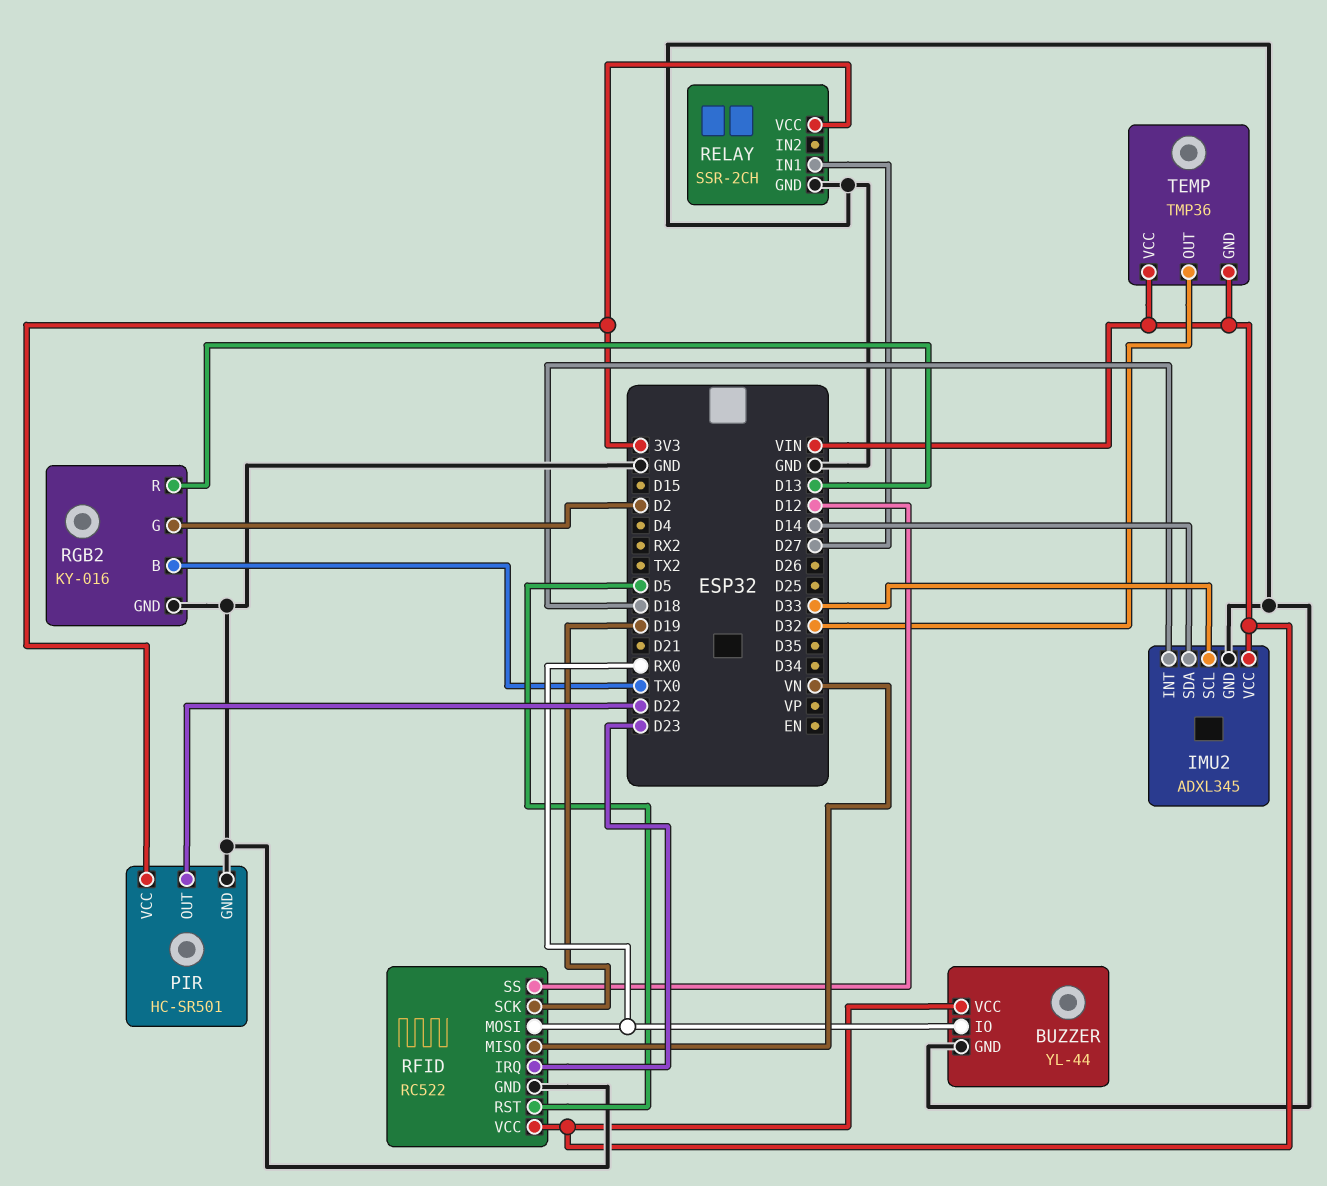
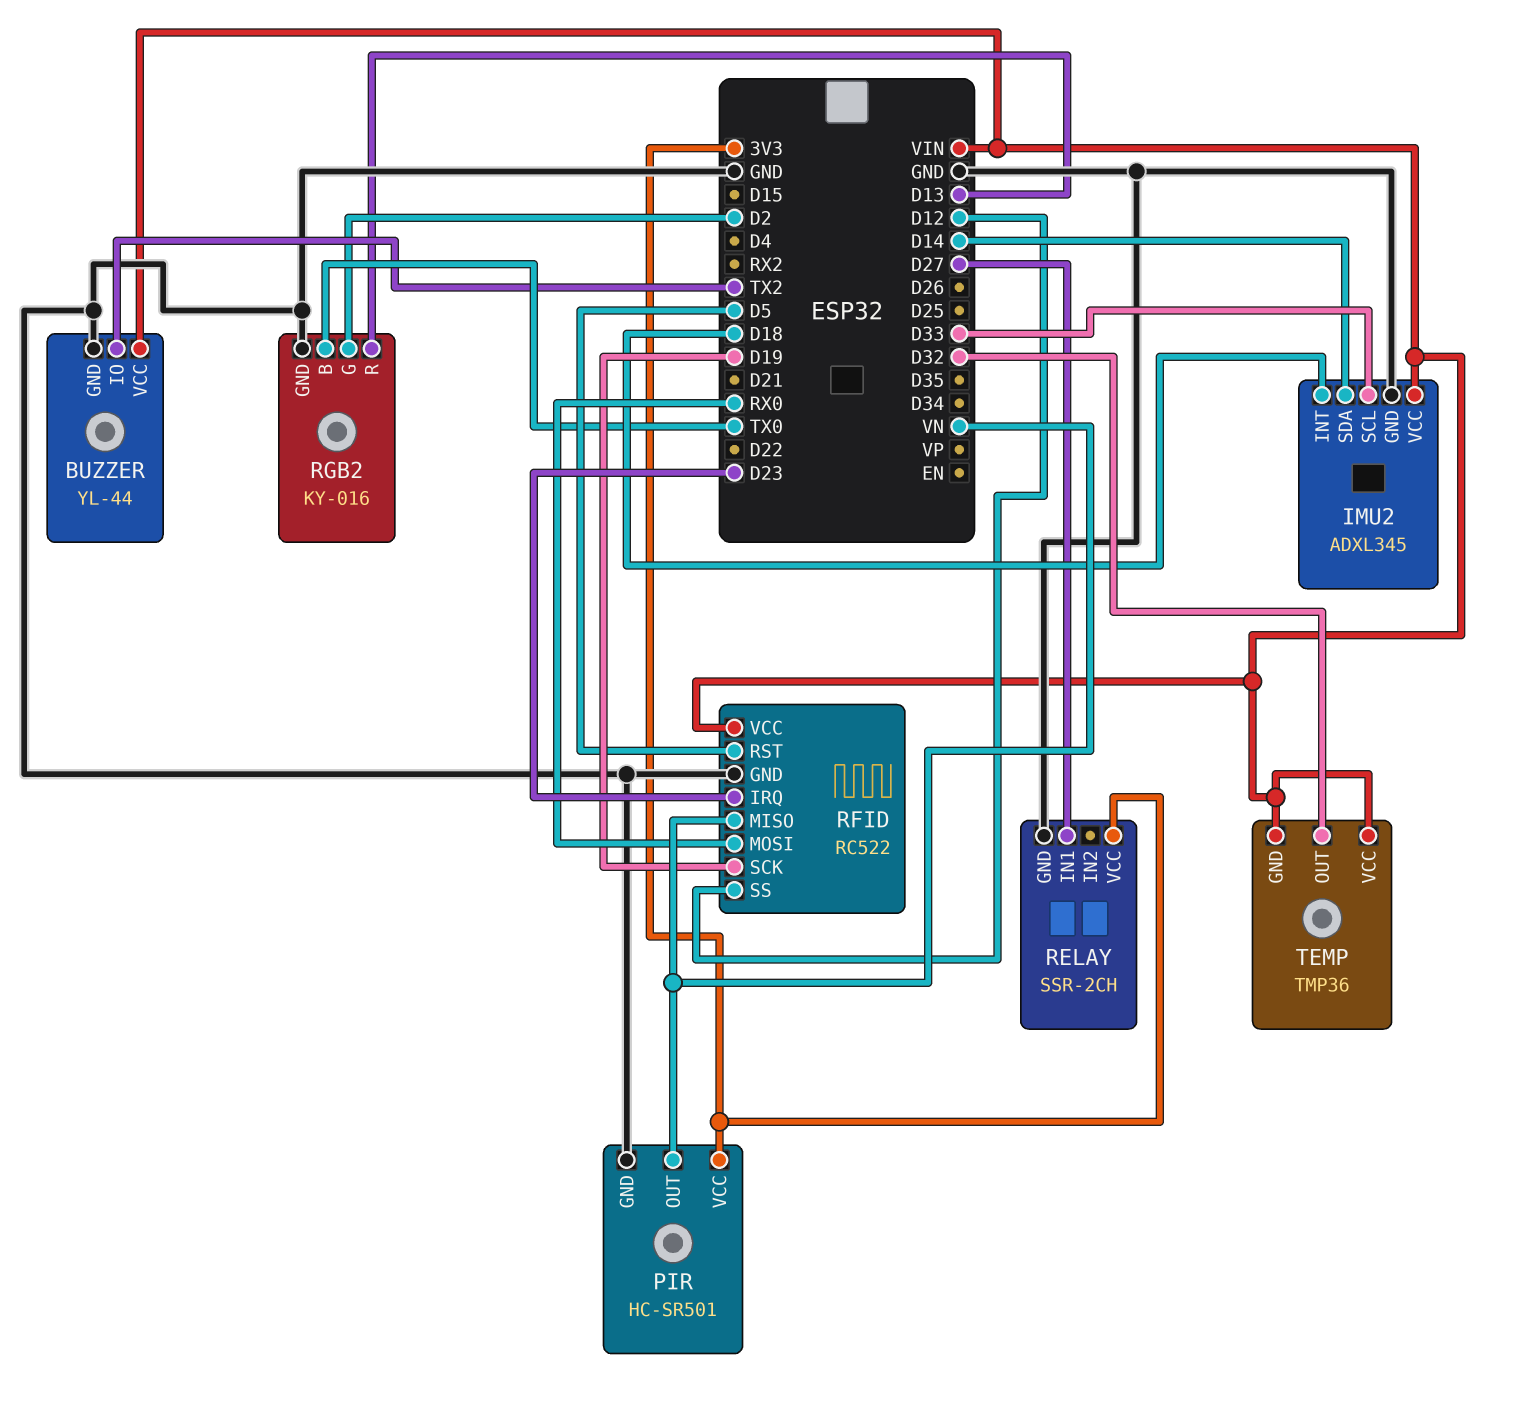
BUZZER pin IO: RX0 -> TX2
PIR pin OUT: D22 -> VN

